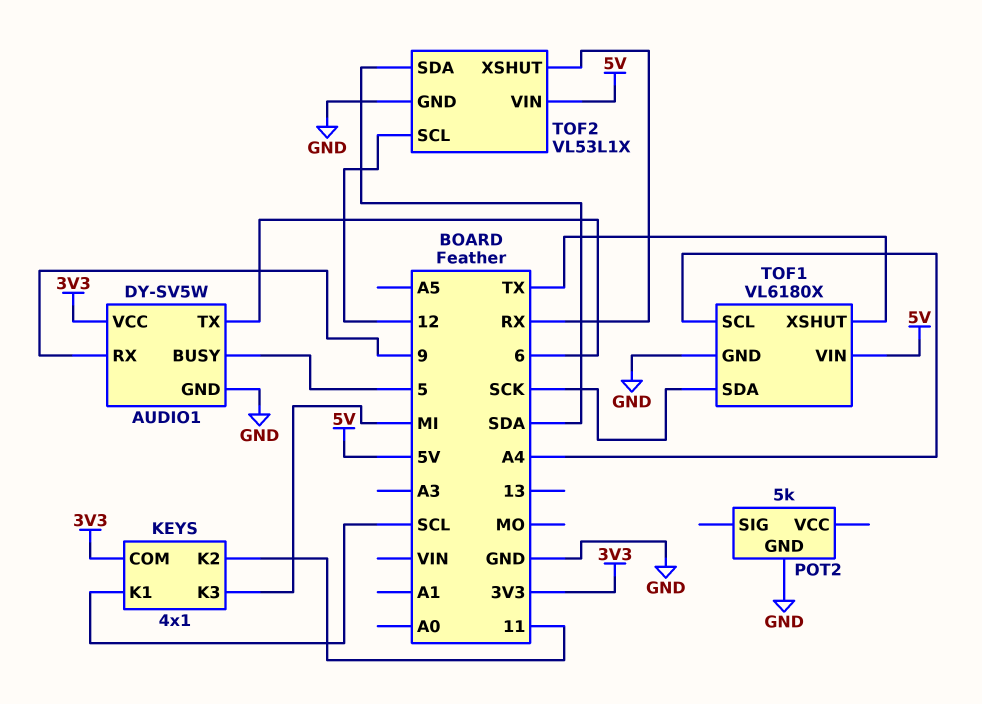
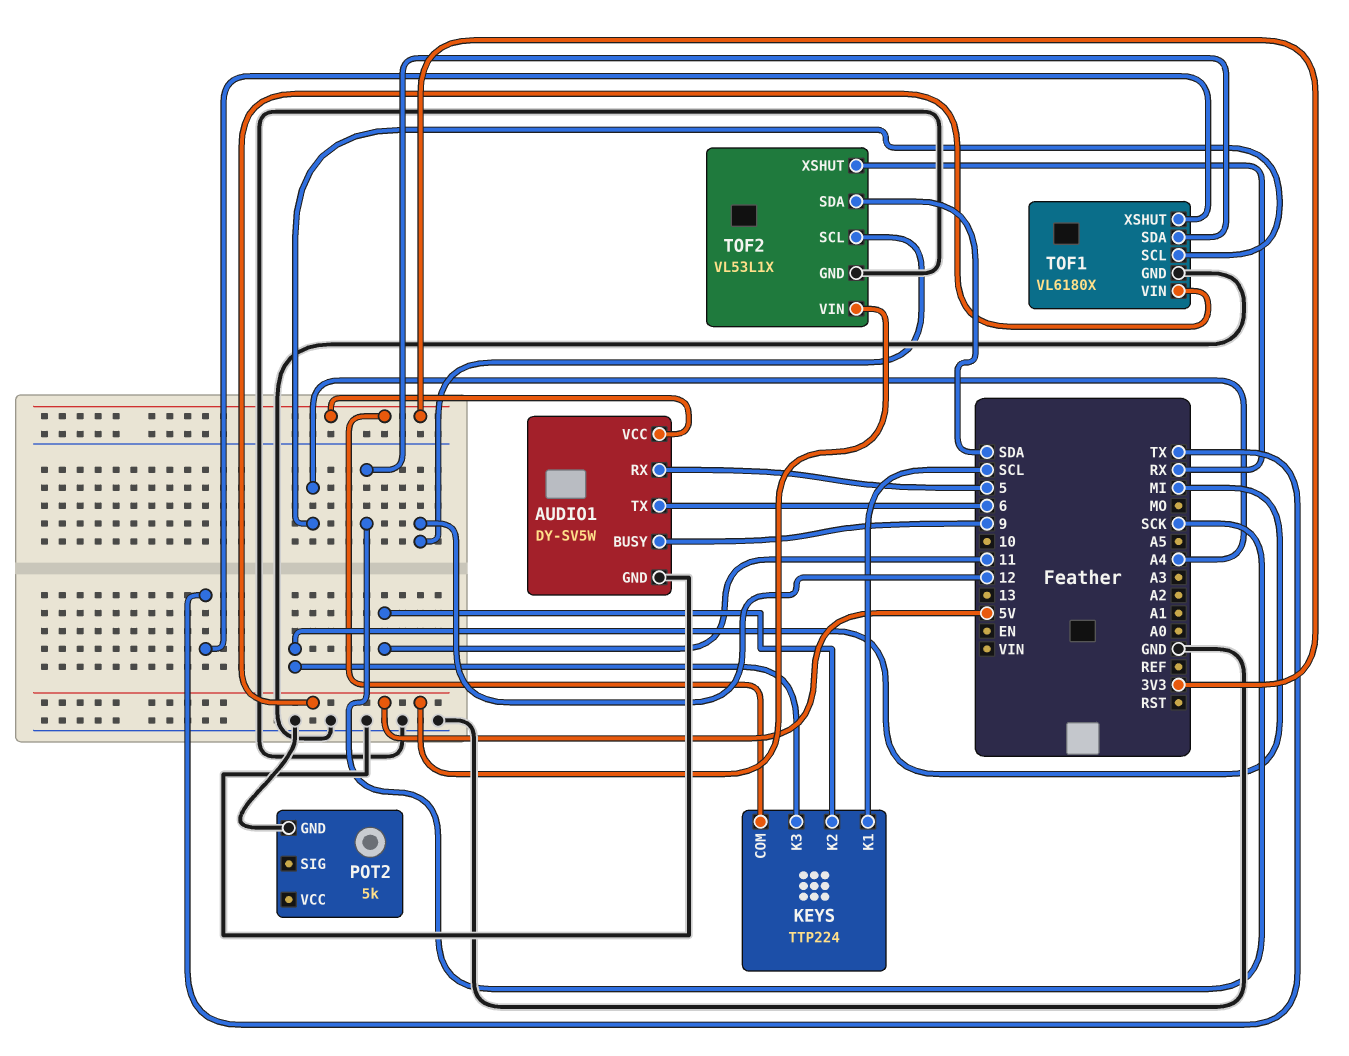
AUDIO1 pin BUSY: 5 -> 9
AUDIO1 pin RX: 9 -> 5
KEYS: 4x1 -> TTP224

